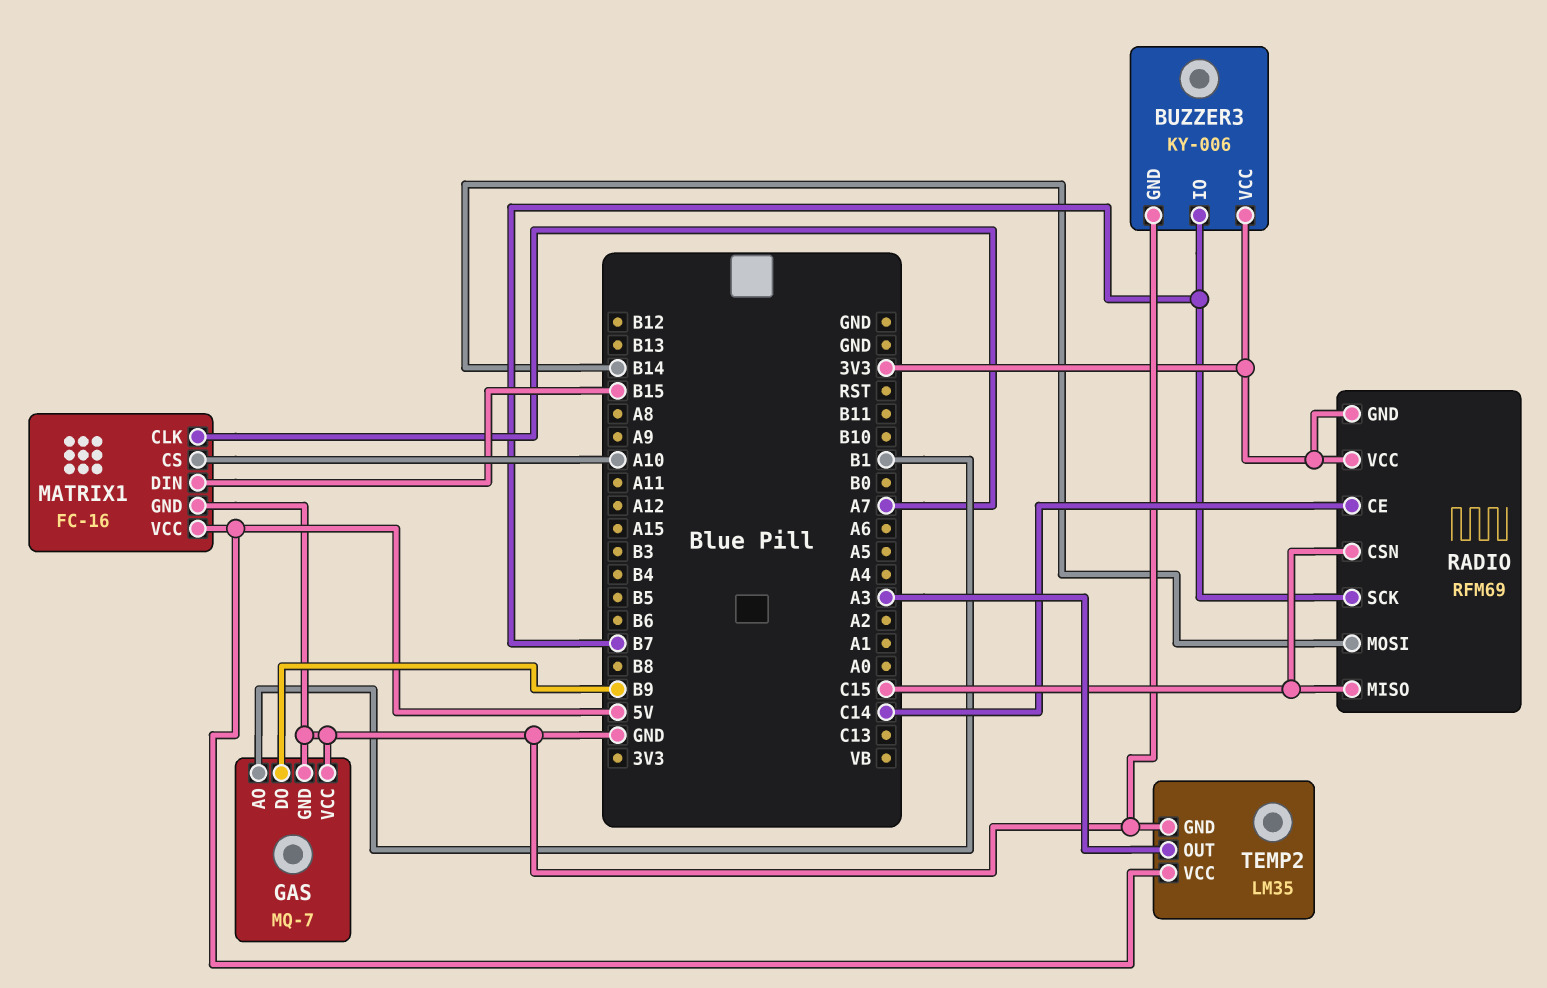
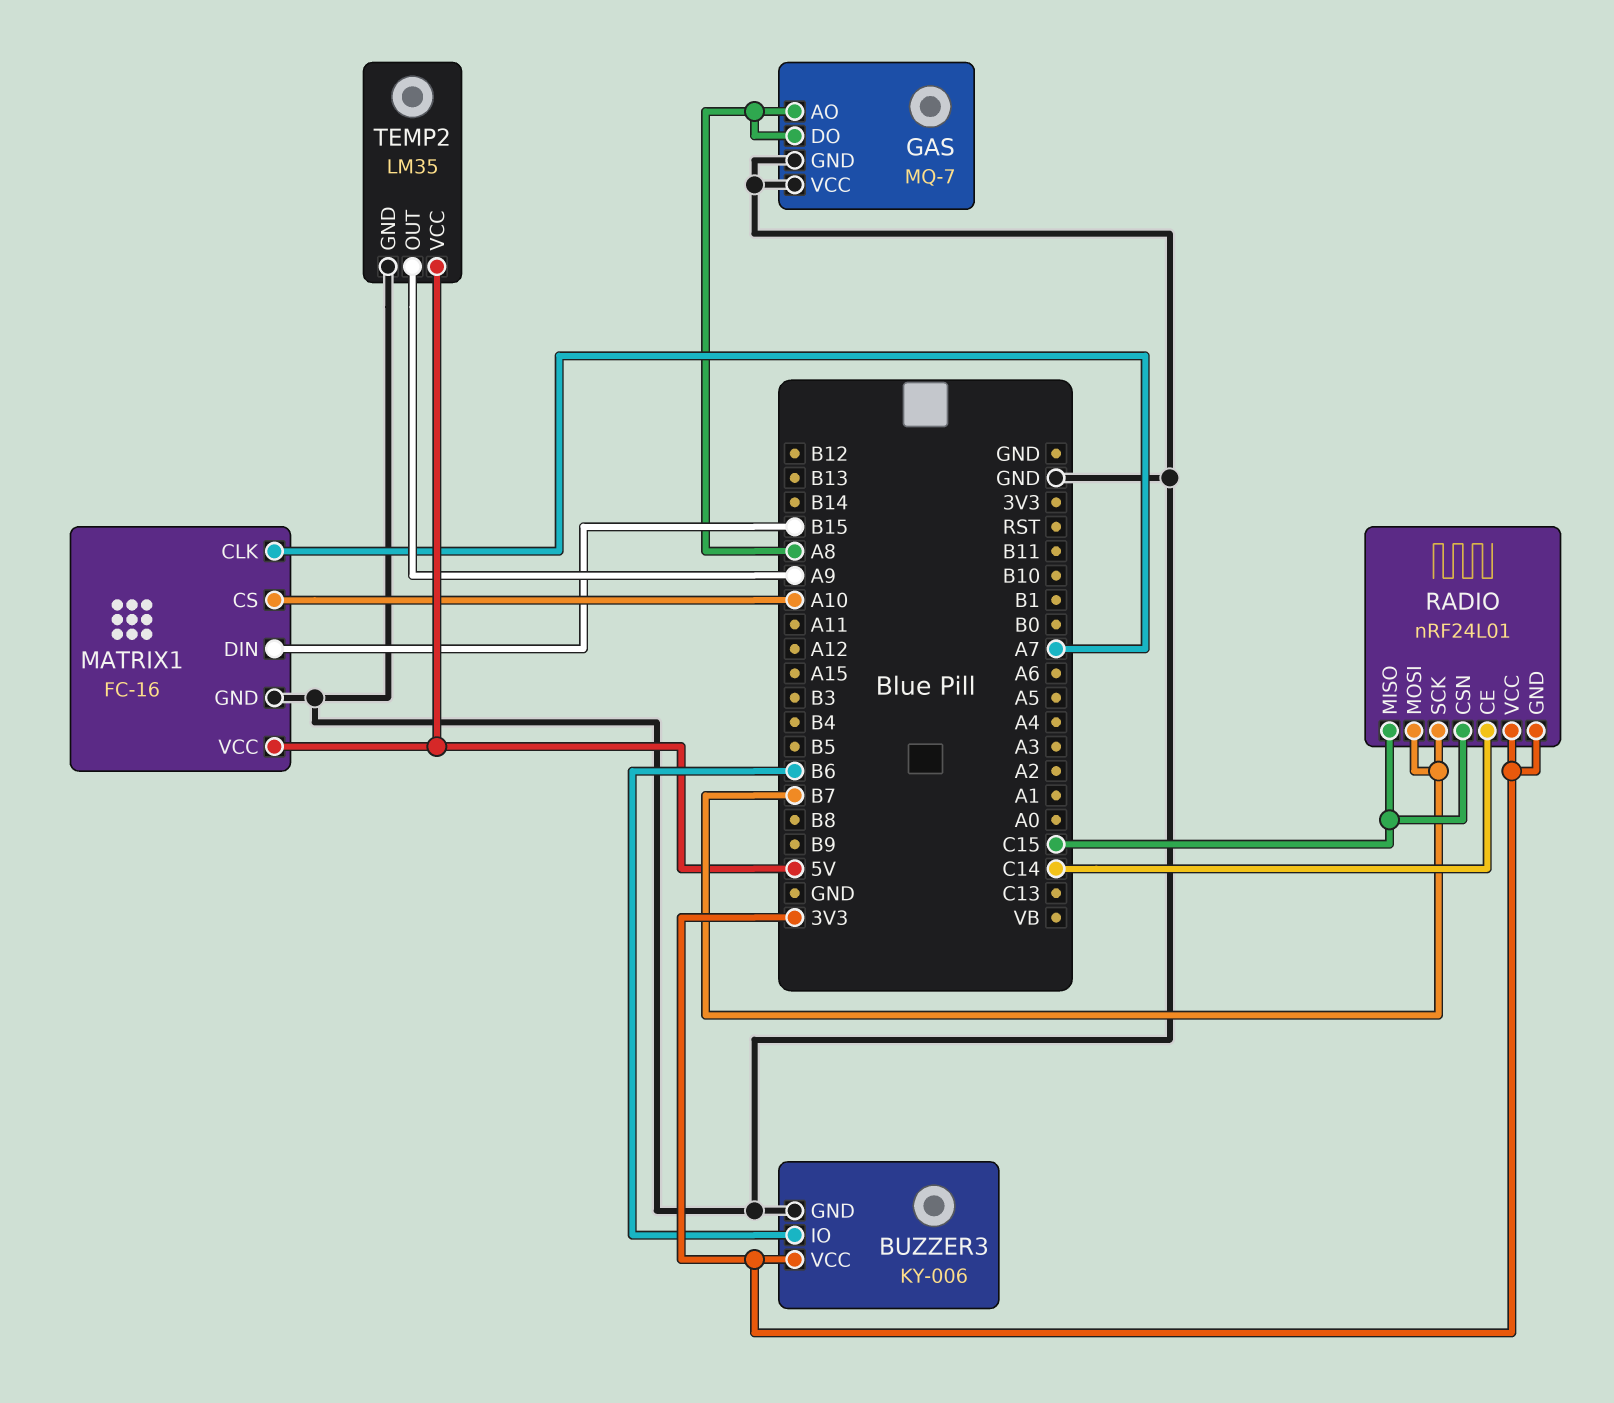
BUZZER3 pin IO: B7 -> B6
GAS pin AO: B1 -> A8
GAS pin DO: B9 -> A8
RADIO: RFM69 -> nRF24L01
RADIO pin MOSI: B14 -> B7
TEMP2 pin OUT: A3 -> A9

